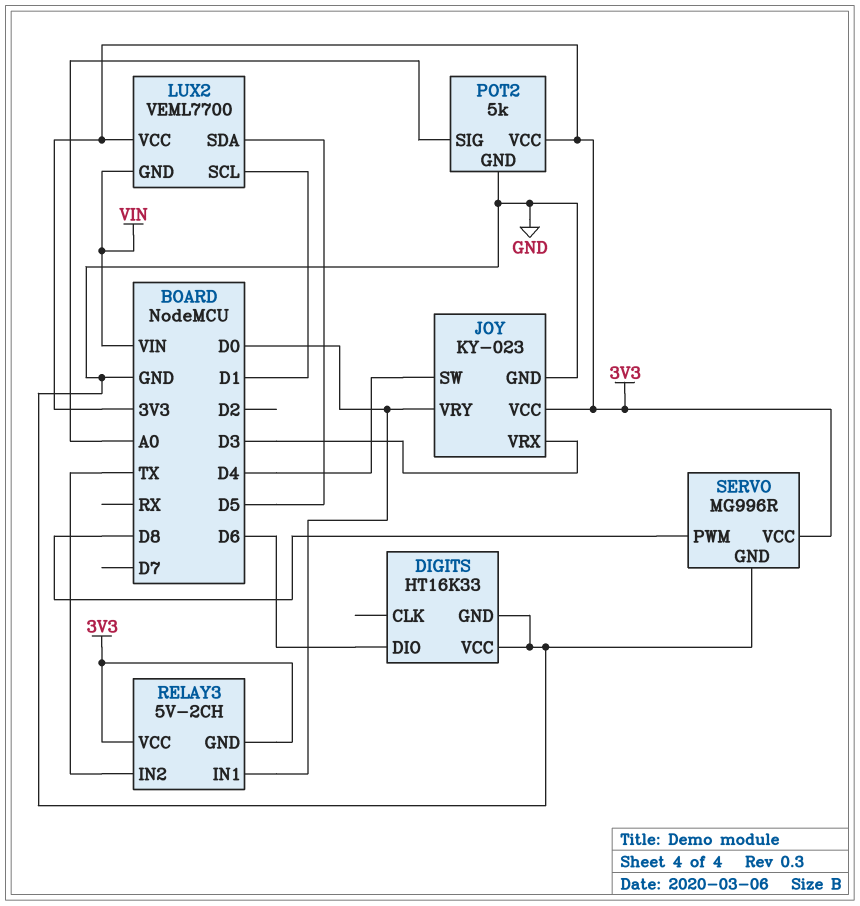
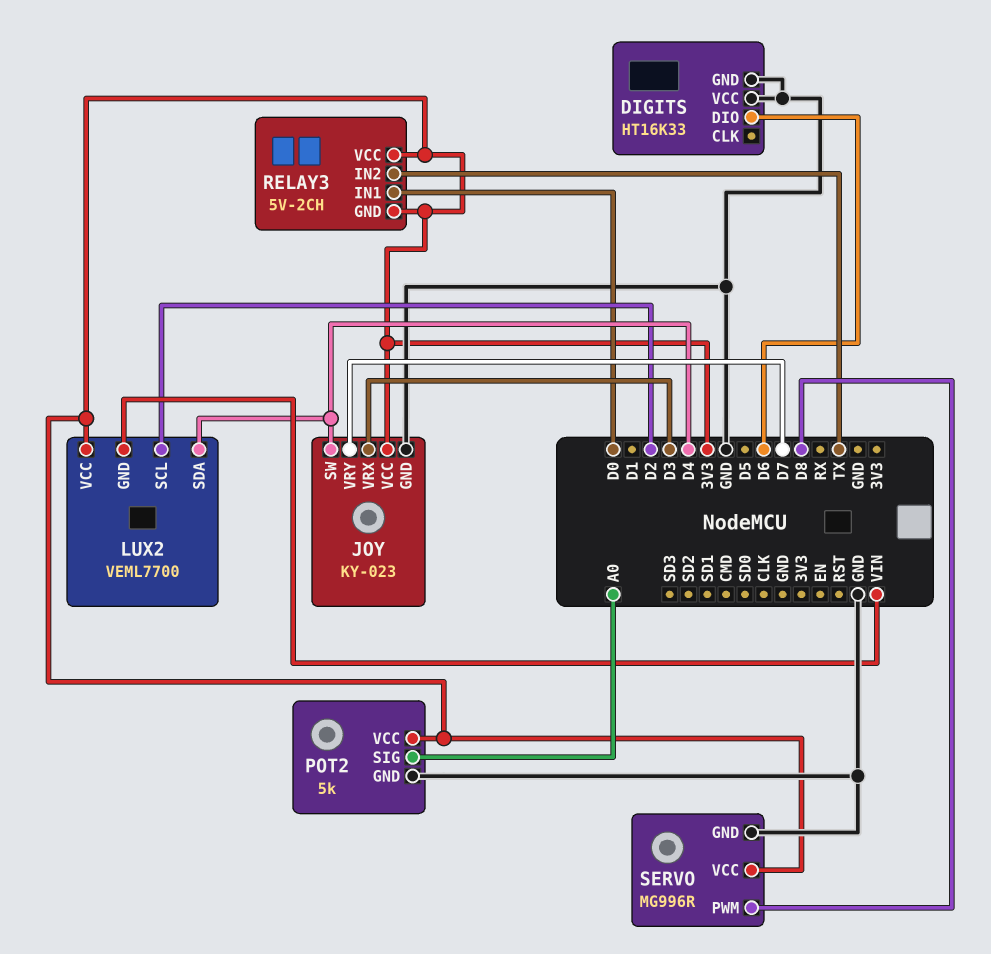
JOY pin VRY: D0 -> D7
LUX2 pin SCL: D1 -> D2
LUX2 pin SDA: D5 -> D4

